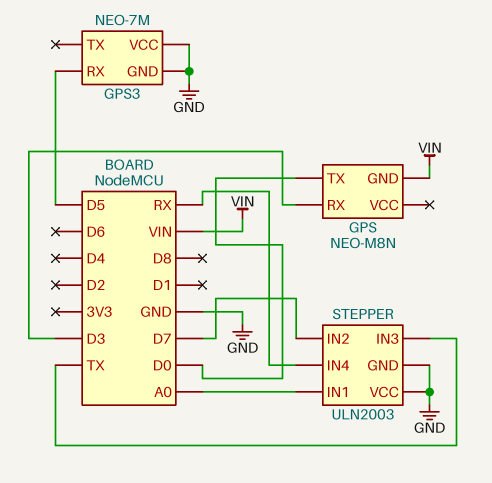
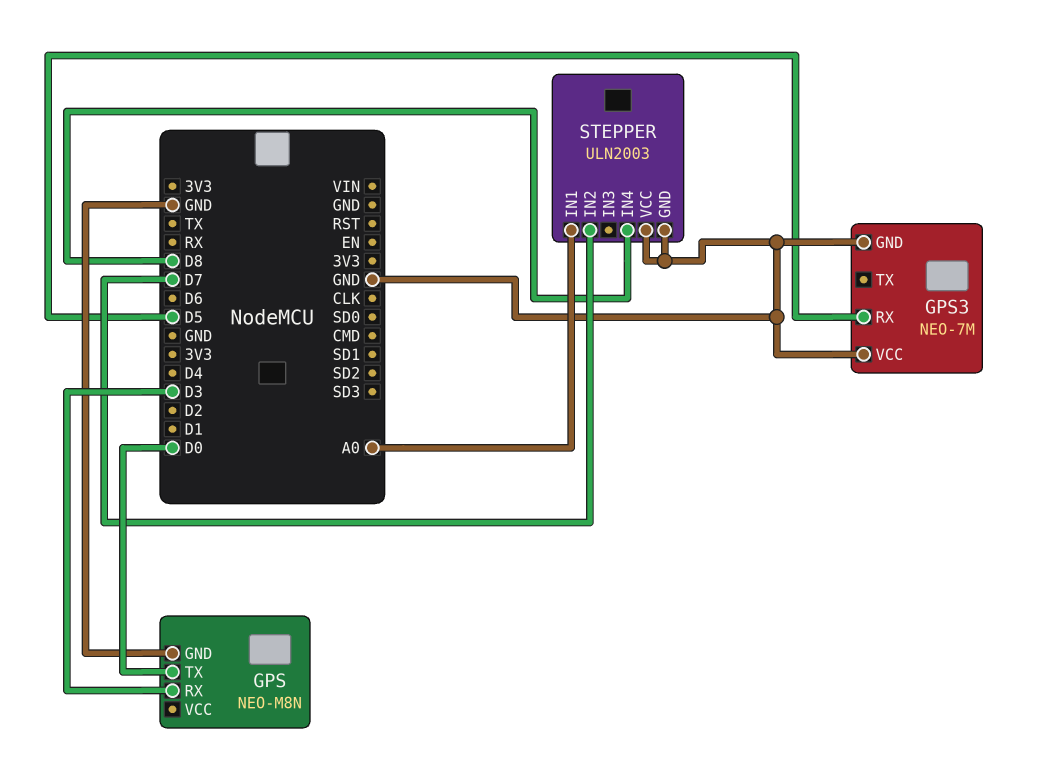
GPS pin GND: VIN -> GND
STEPPER pin IN3: TX -> none
STEPPER pin IN4: RX -> D8

